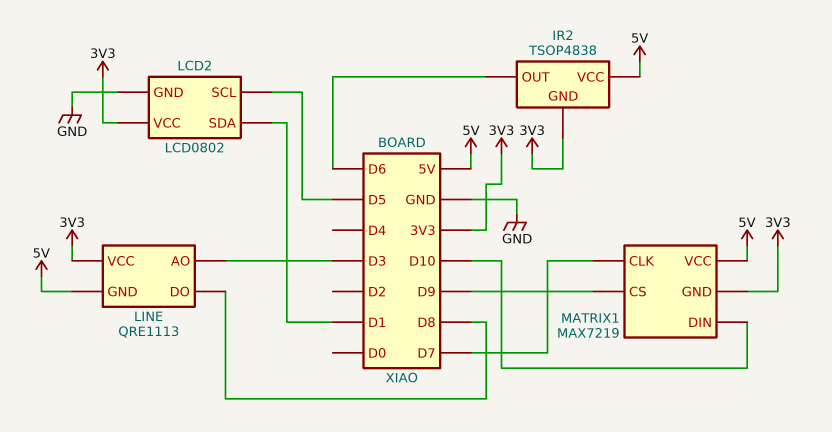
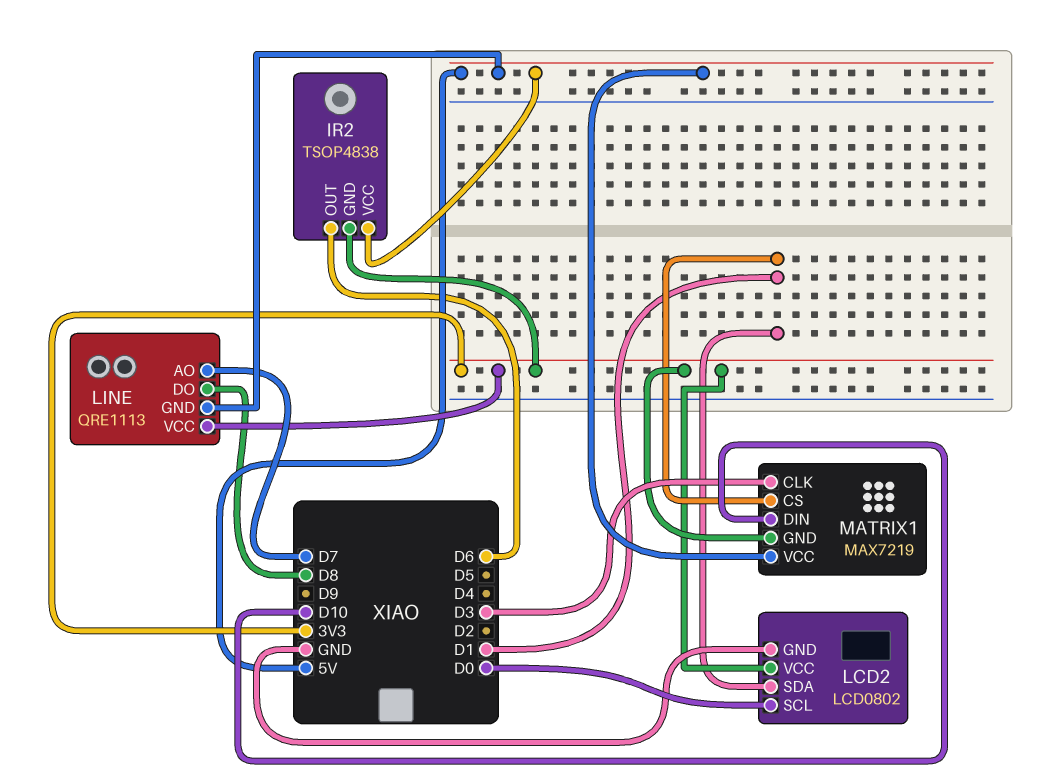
LCD2 pin SCL: D5 -> D0
LINE pin AO: D3 -> D7
MATRIX1 pin CLK: D7 -> D3
MATRIX1 pin CS: D9 -> D1

